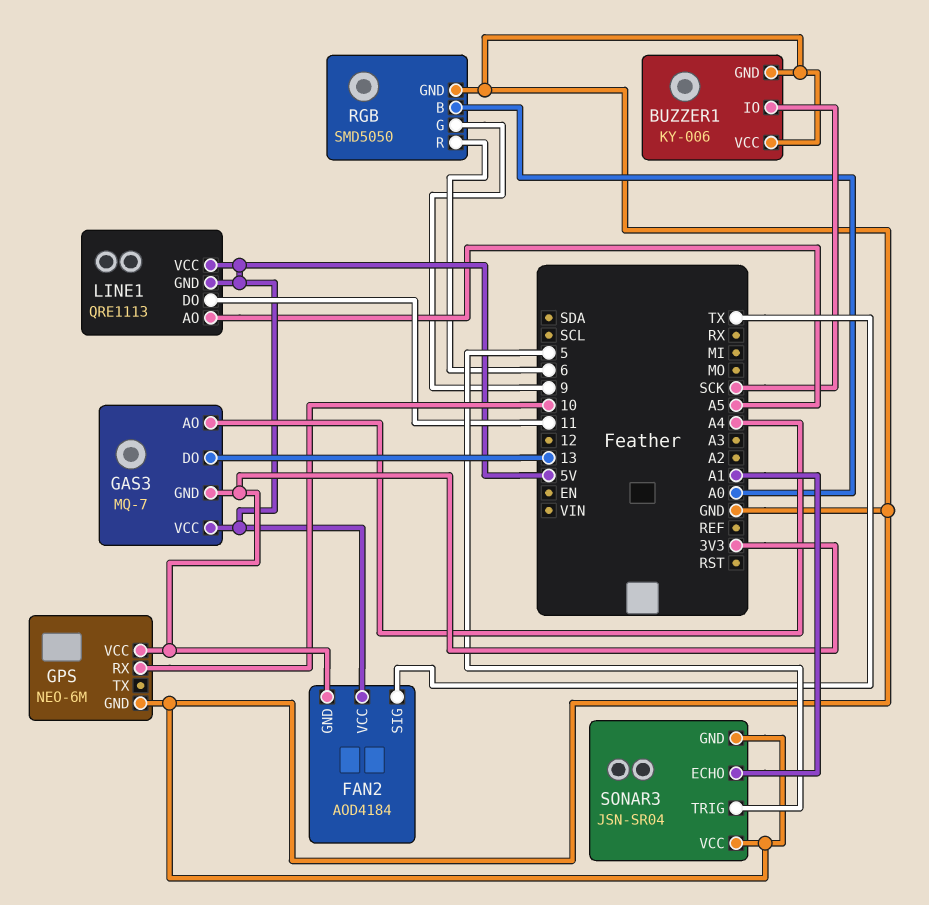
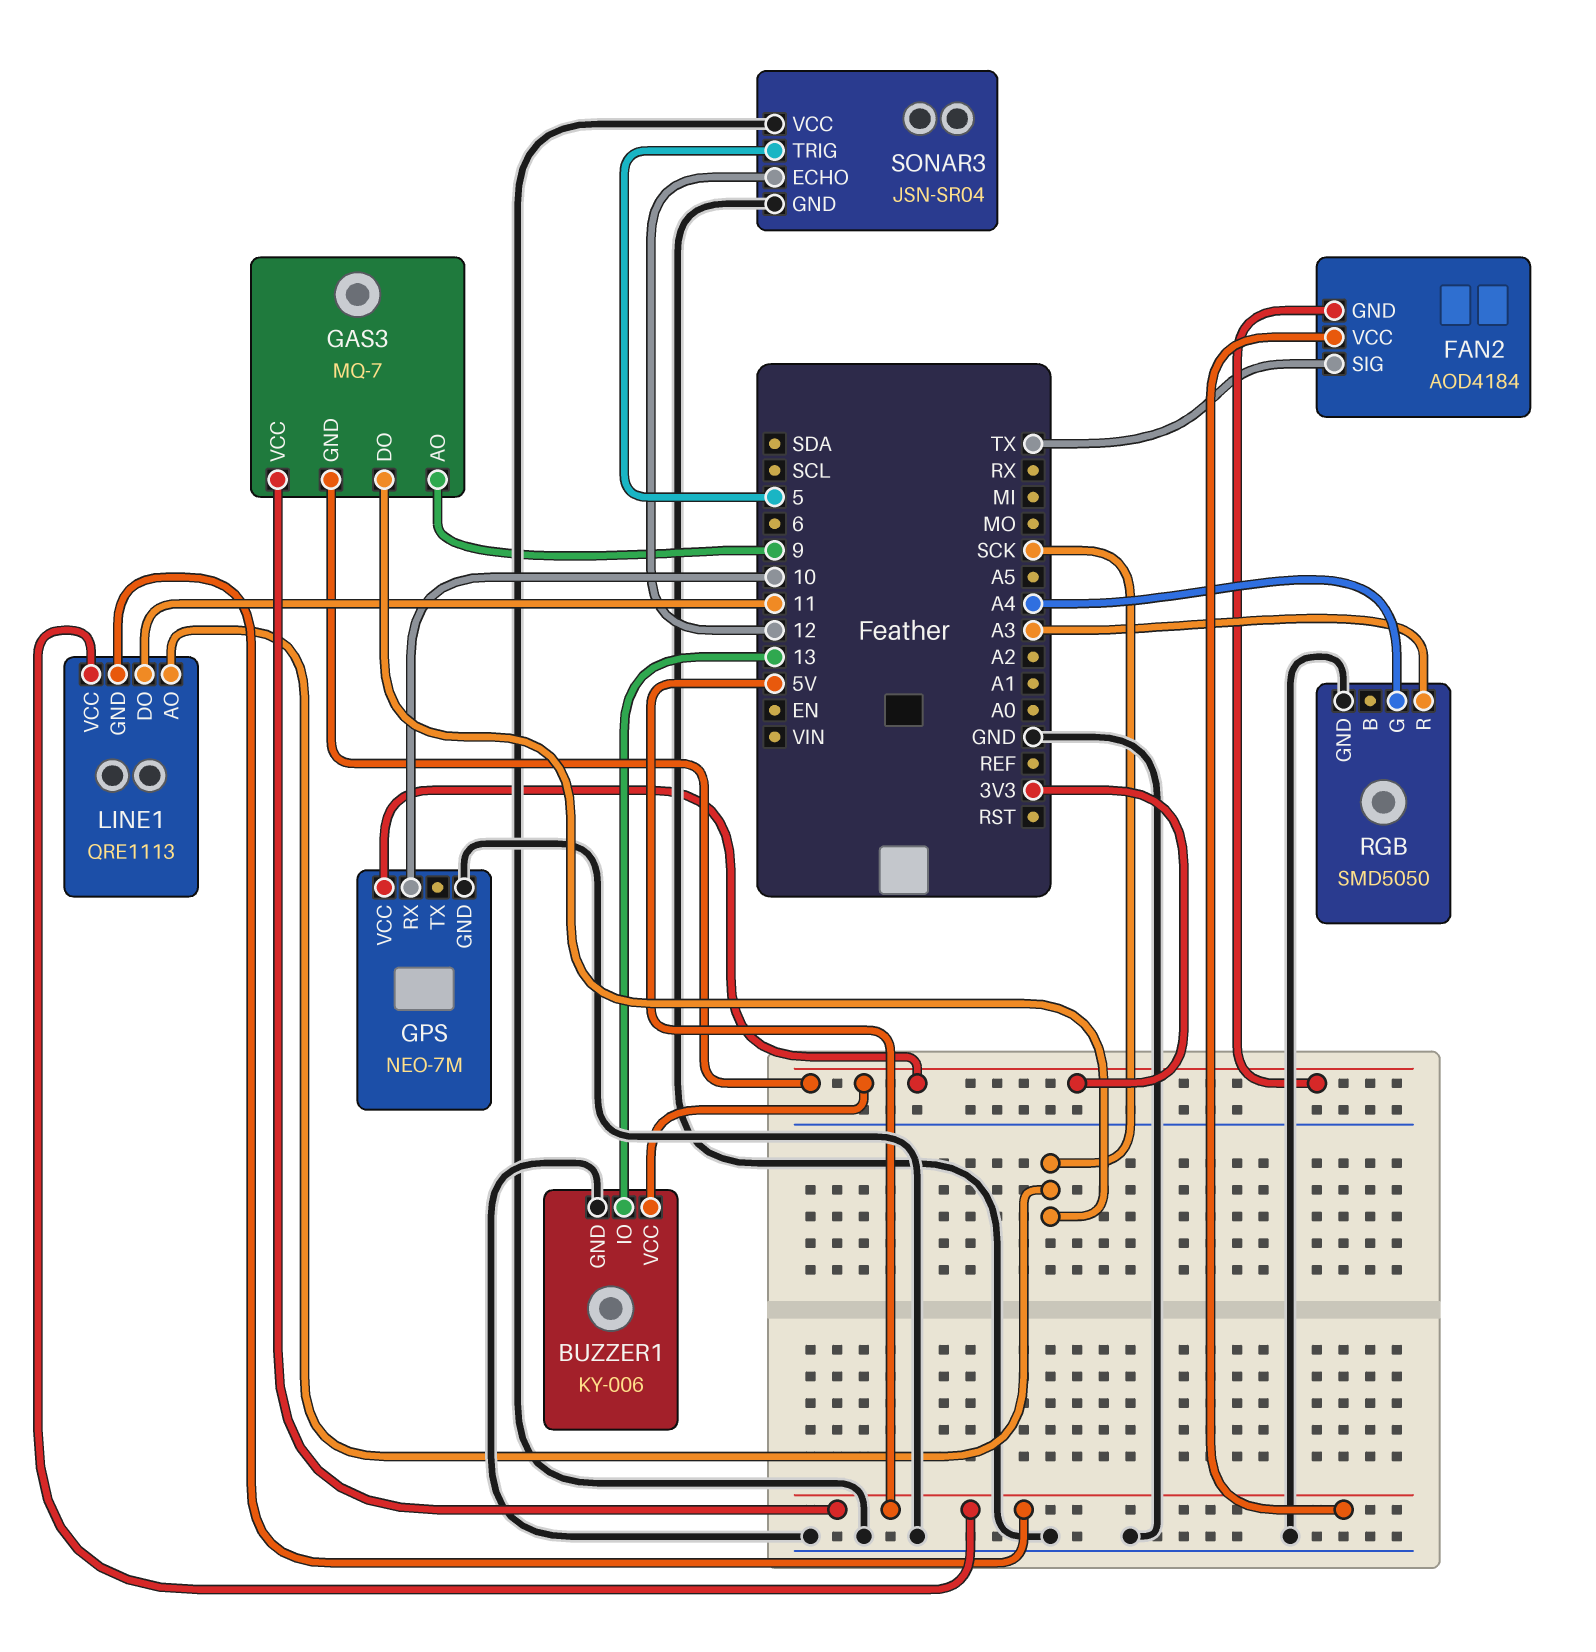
BUZZER1 pin IO: SCK -> 13
BUZZER1 pin VCC: GND -> 3V3
GAS3 pin AO: A4 -> 9
GAS3 pin DO: 13 -> SCK
GPS: NEO-6M -> NEO-7M
LINE1 pin AO: A5 -> SCK
RGB pin B: A0 -> none
RGB pin G: 9 -> A4
RGB pin R: 6 -> A3
SONAR3 pin ECHO: A1 -> 12

